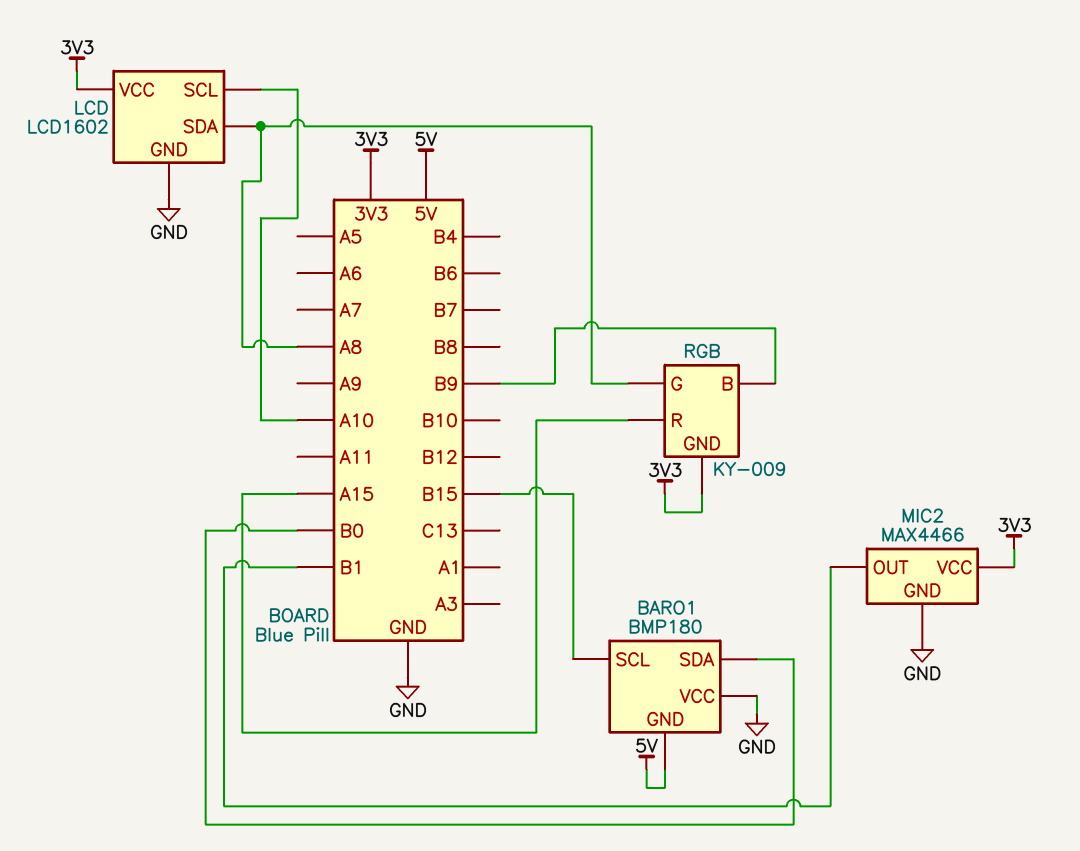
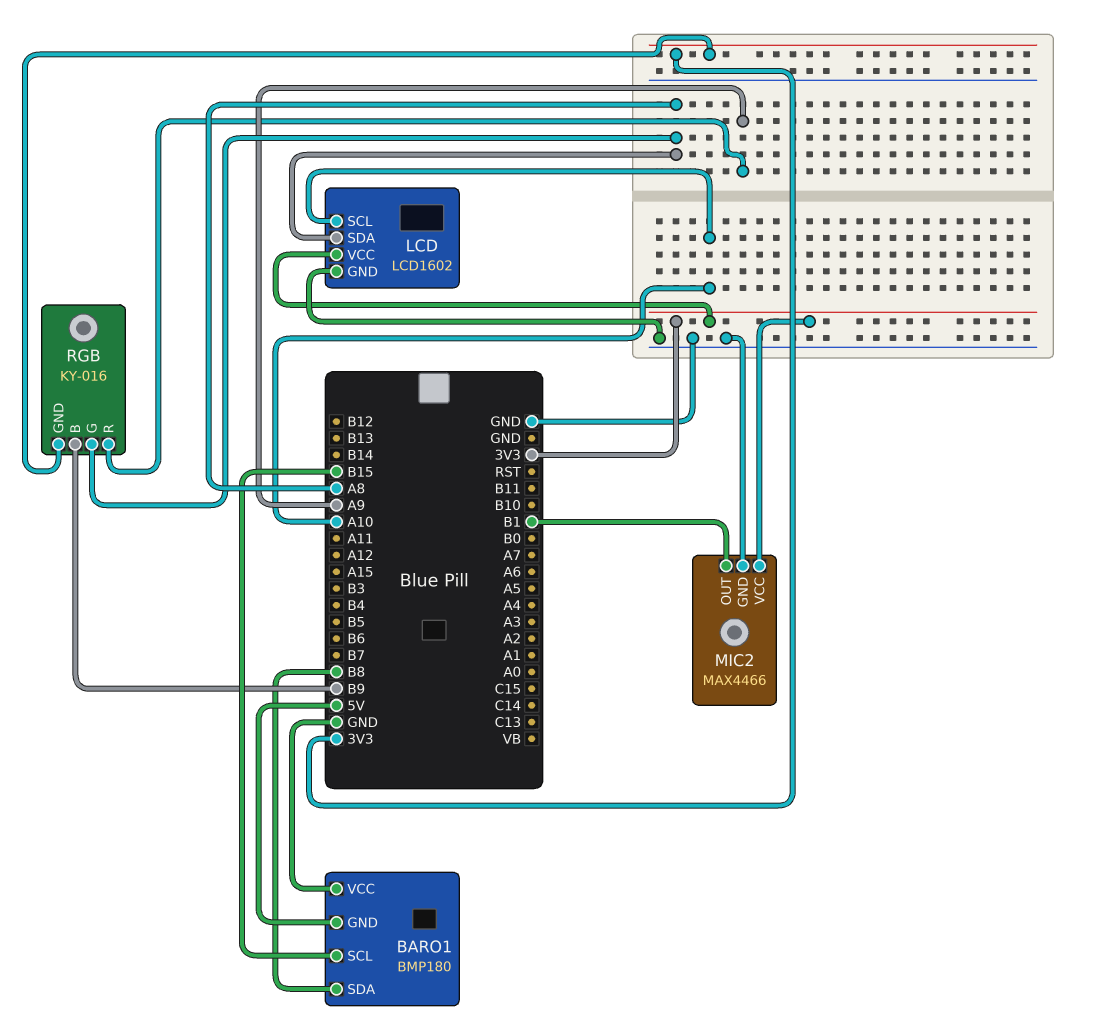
BARO1 pin SDA: B0 -> B8
RGB: KY-009 -> KY-016
RGB pin R: A15 -> A9

